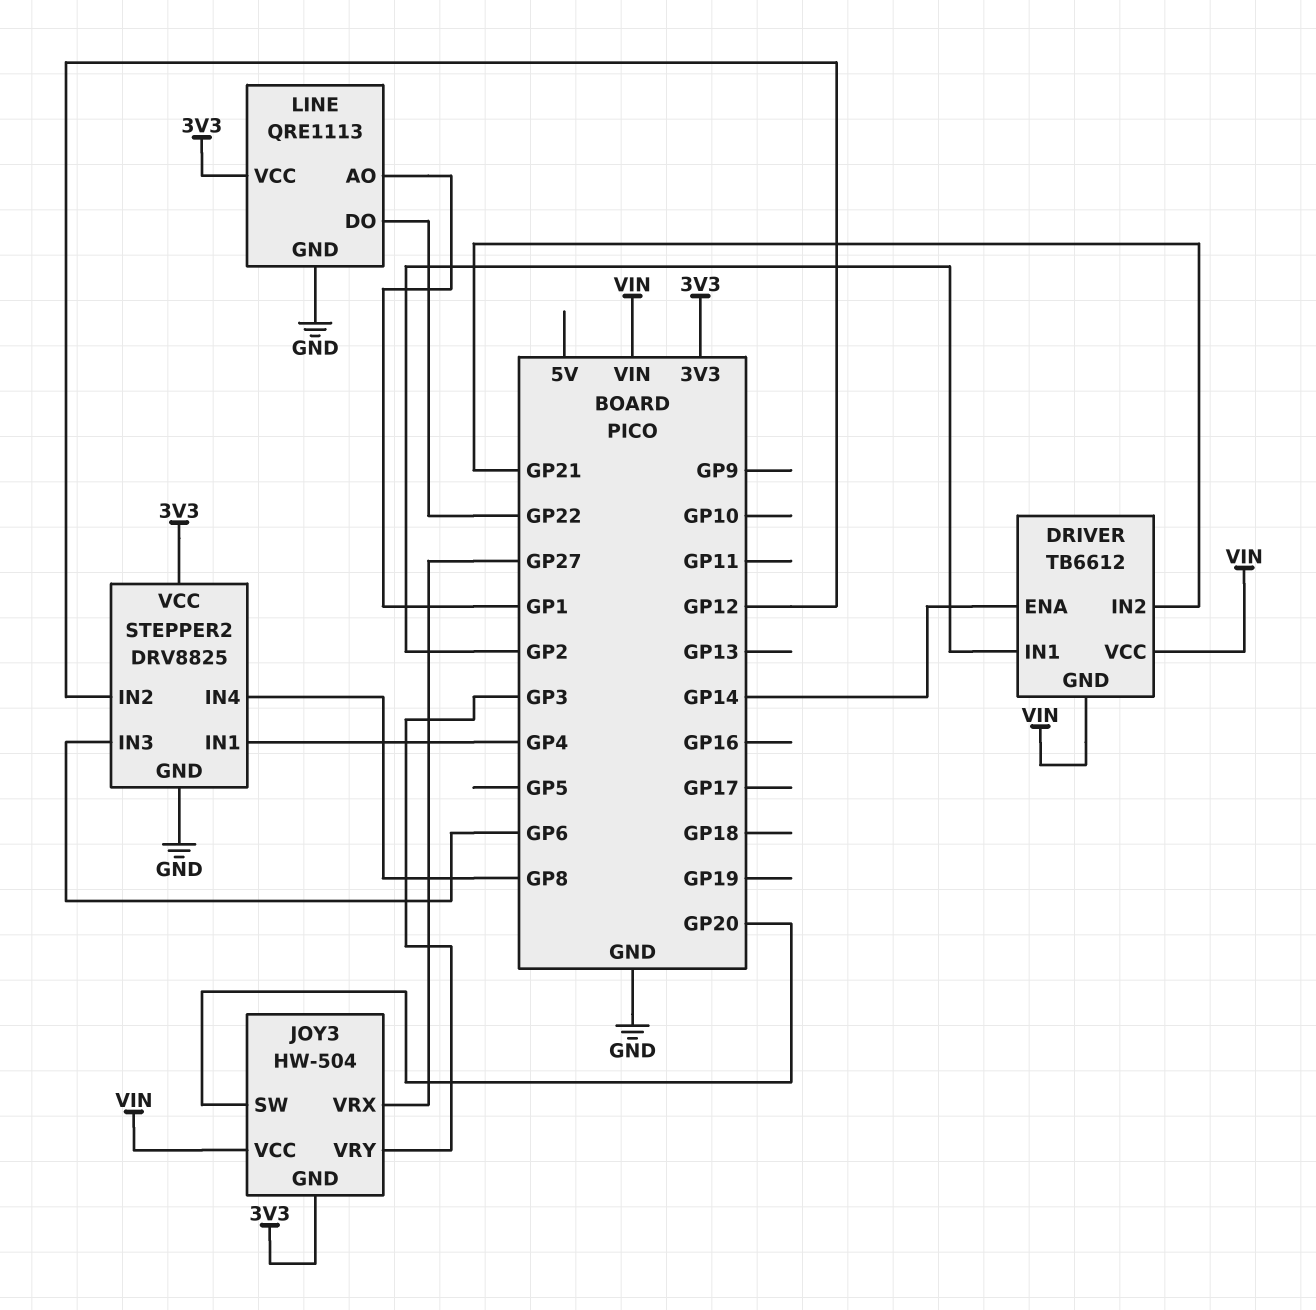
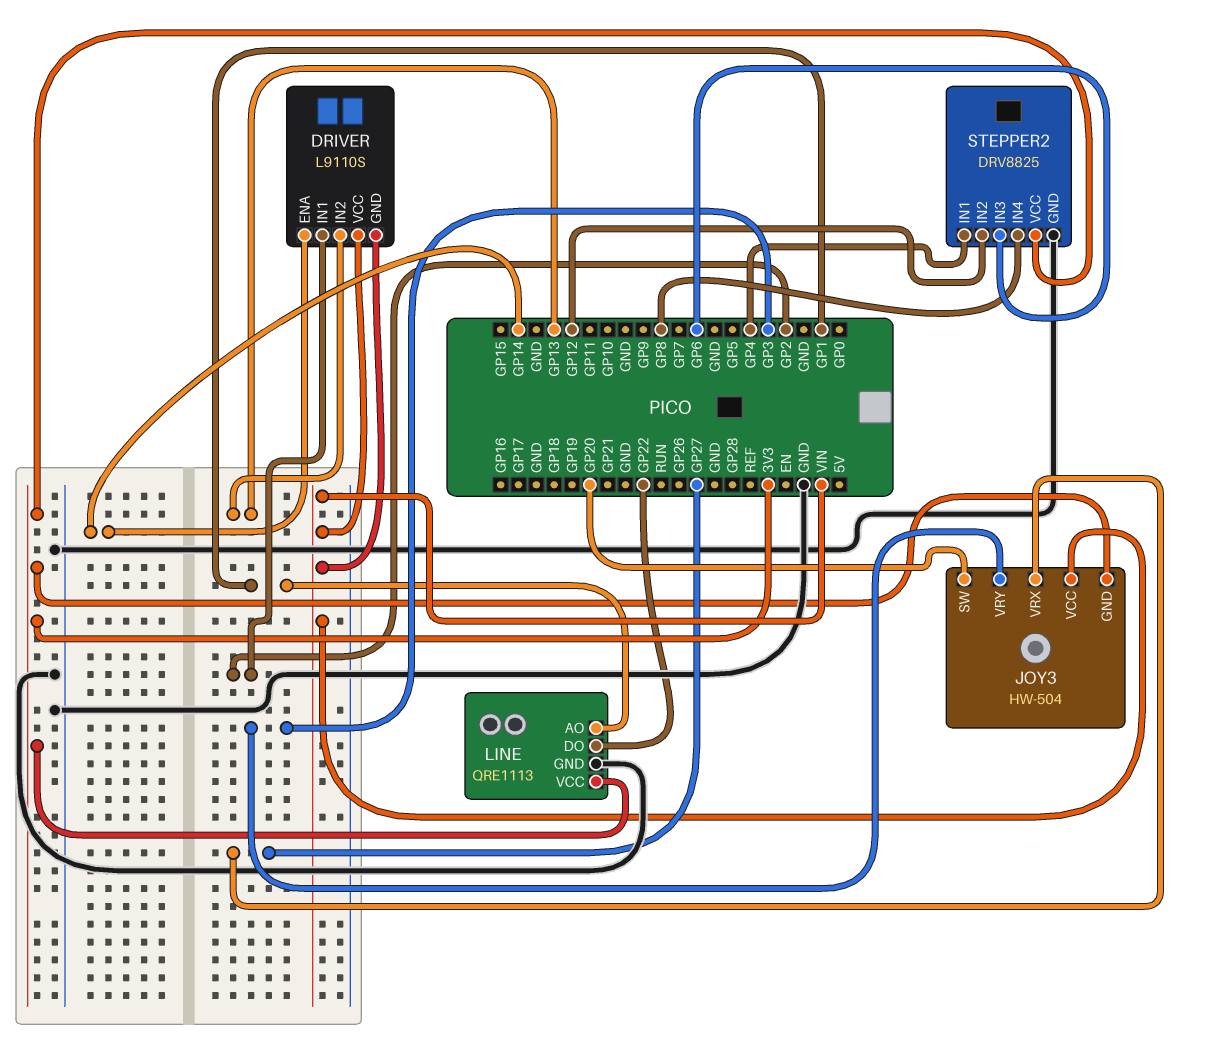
DRIVER: TB6612 -> L9110S
DRIVER pin IN2: GP21 -> GP13

